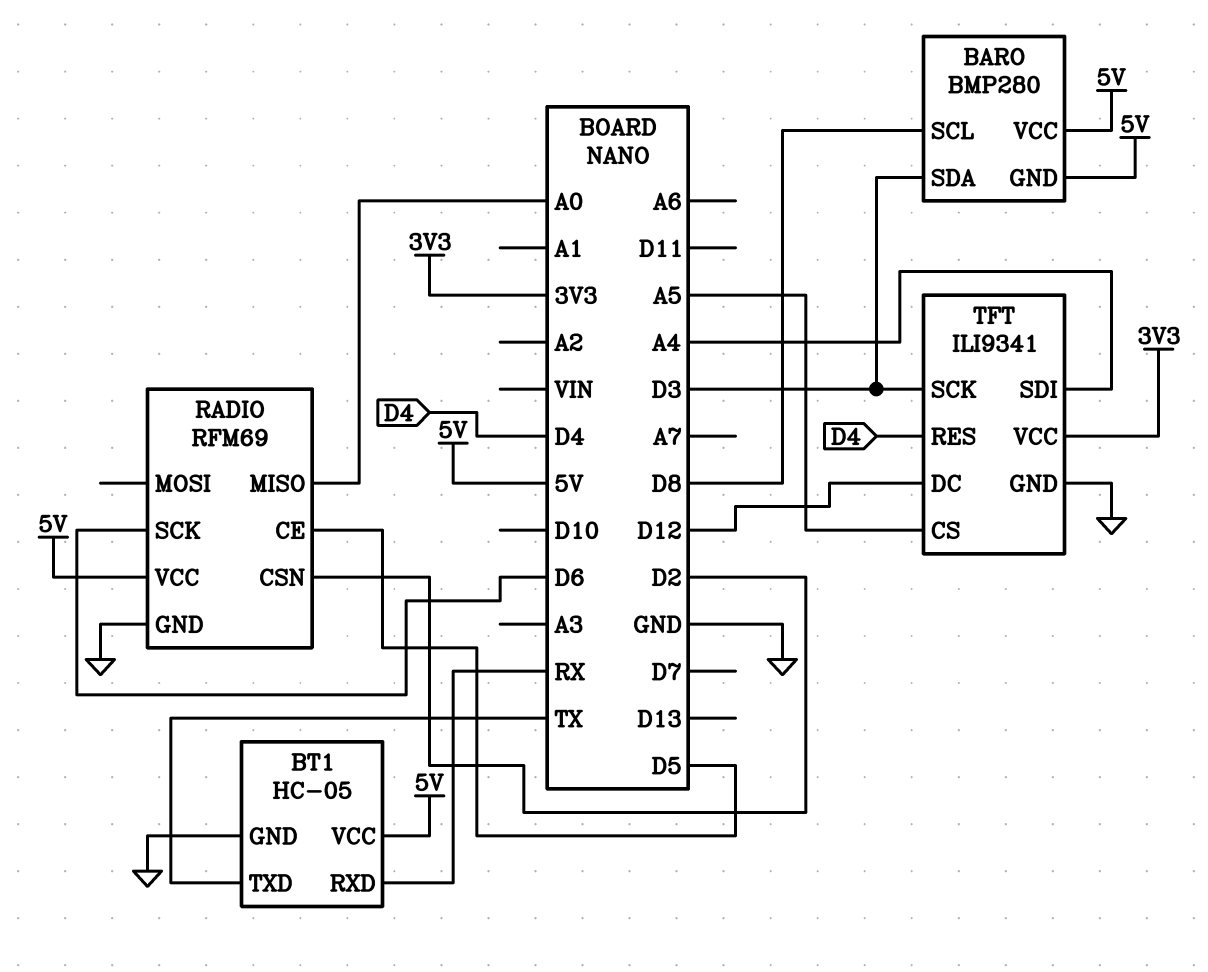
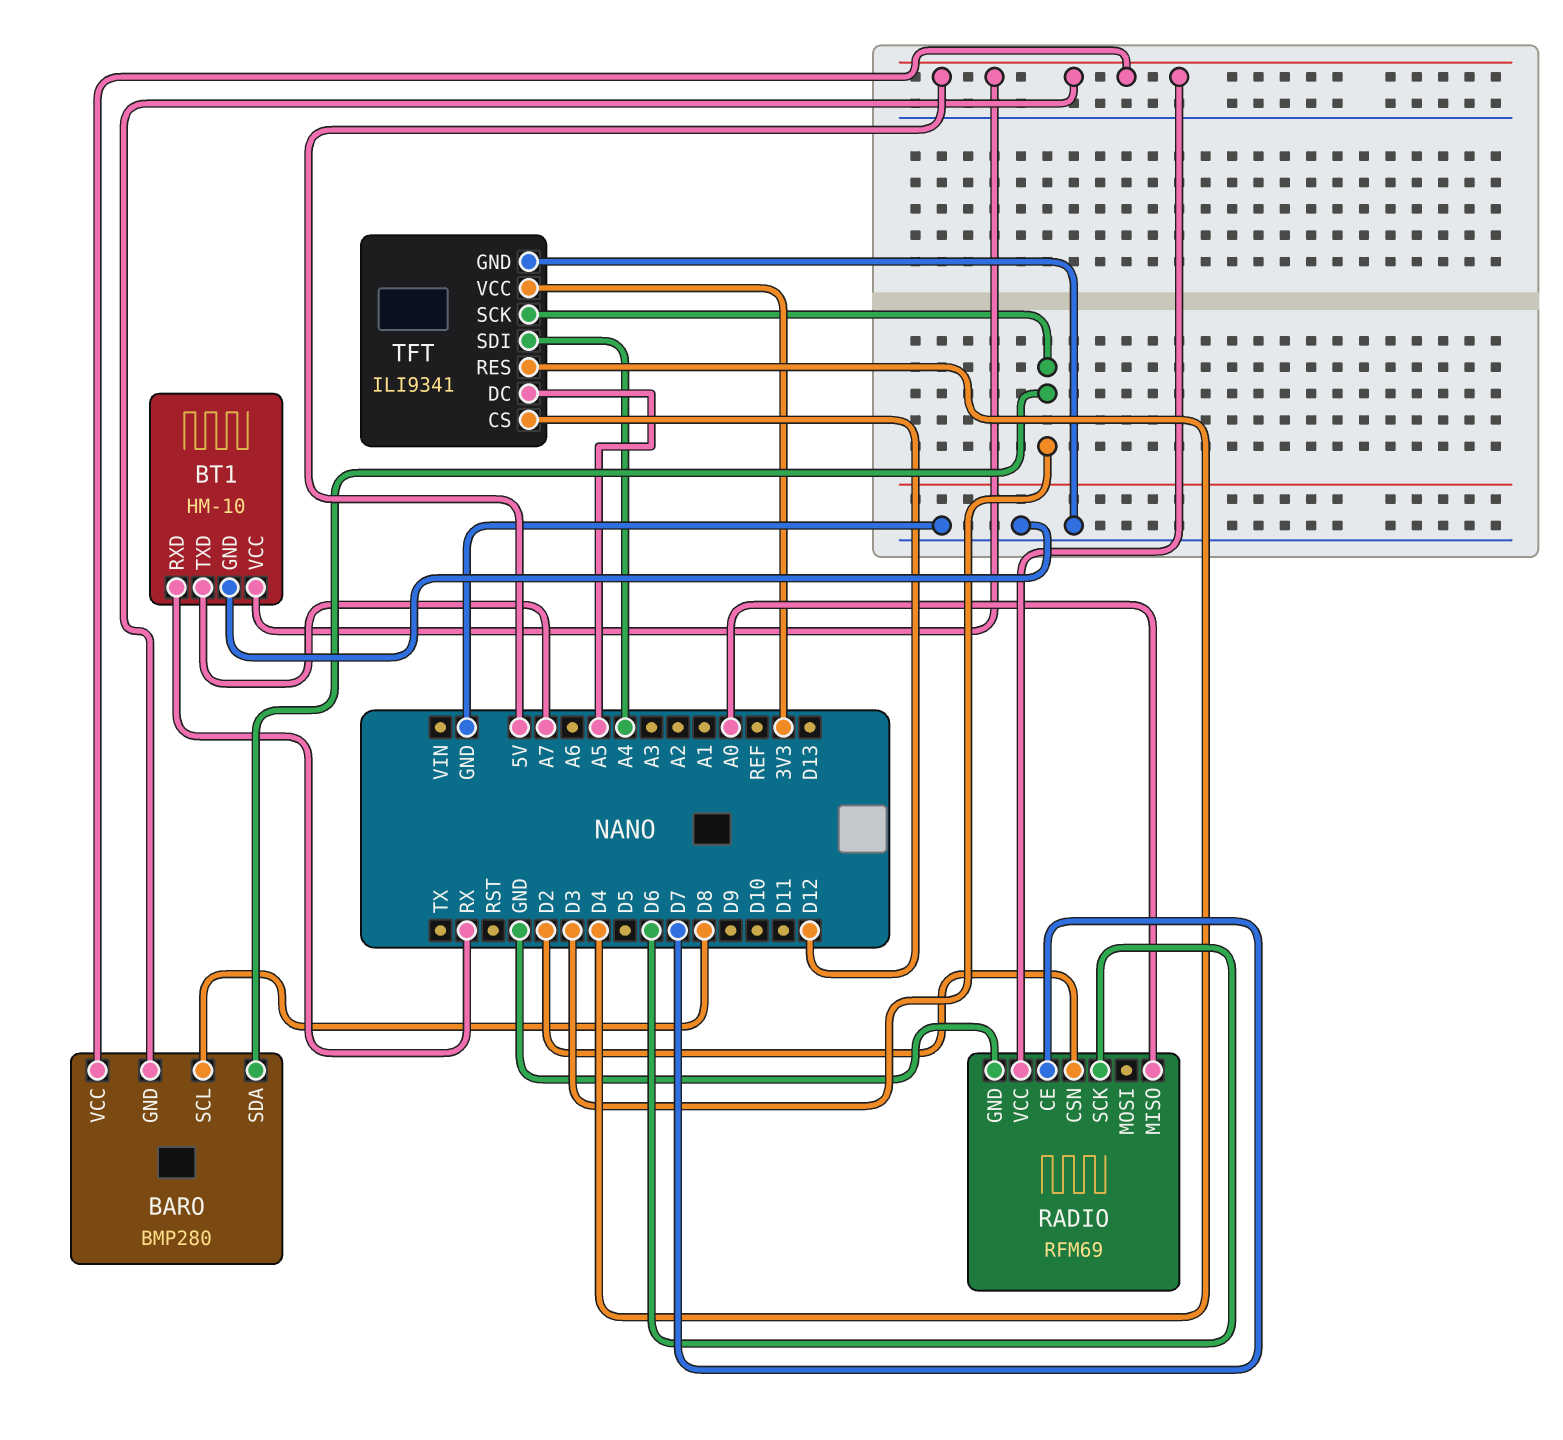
BT1: HC-05 -> HM-10
BT1 pin TXD: TX -> A7
RADIO pin CE: D5 -> D7
TFT pin CS: A5 -> D12
TFT pin DC: D12 -> A5

